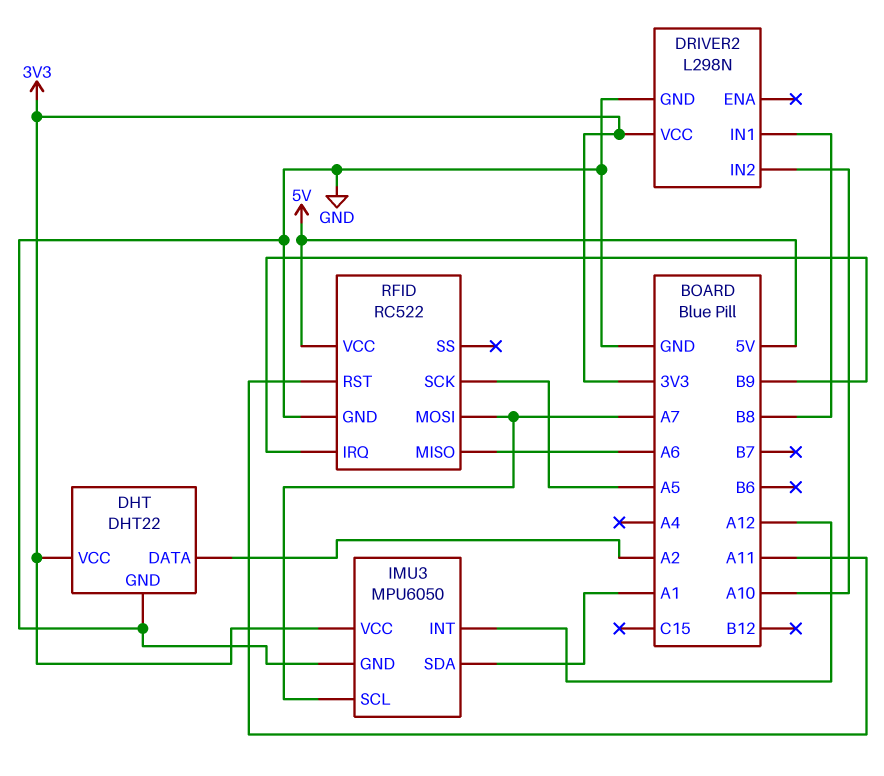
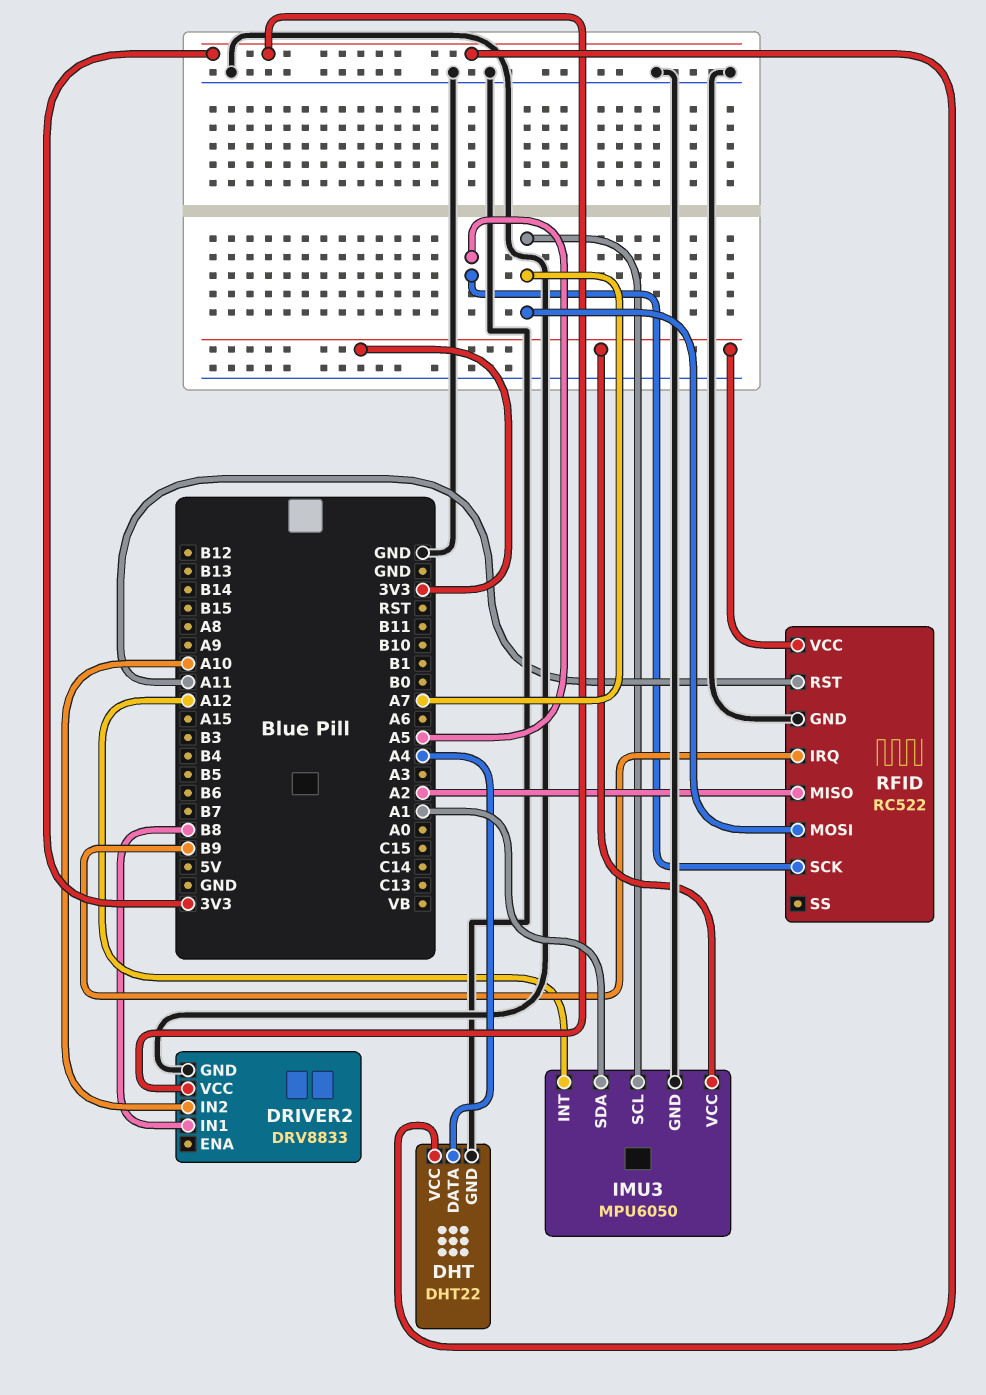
DHT pin DATA: A2 -> A4
DRIVER2: L298N -> DRV8833
RFID pin MISO: A6 -> A2
RFID pin VCC: 5V -> 3V3

